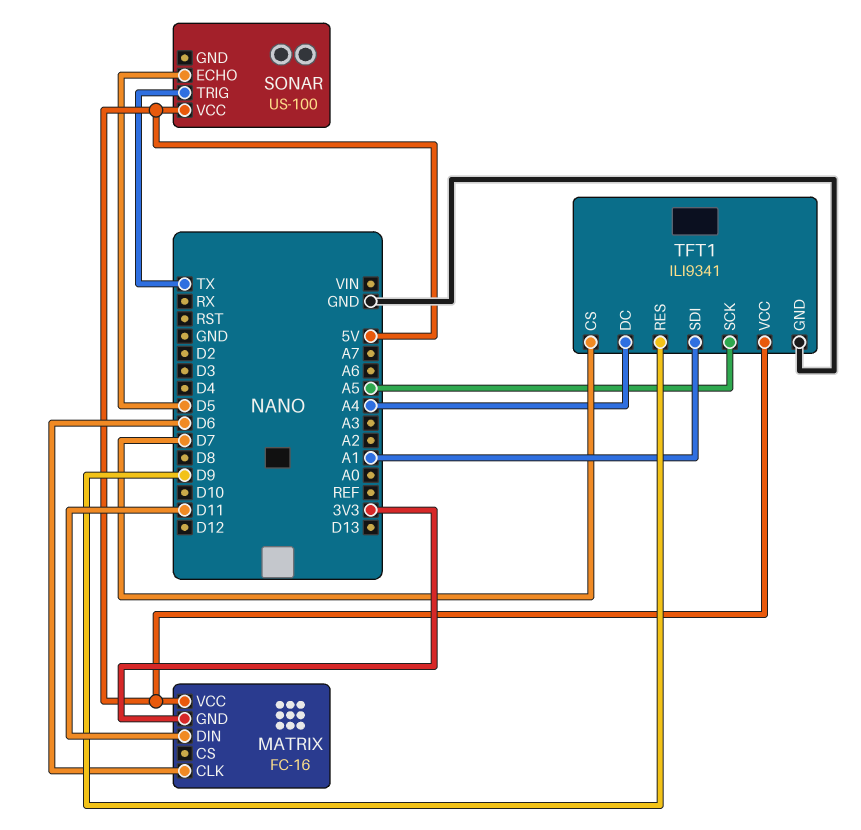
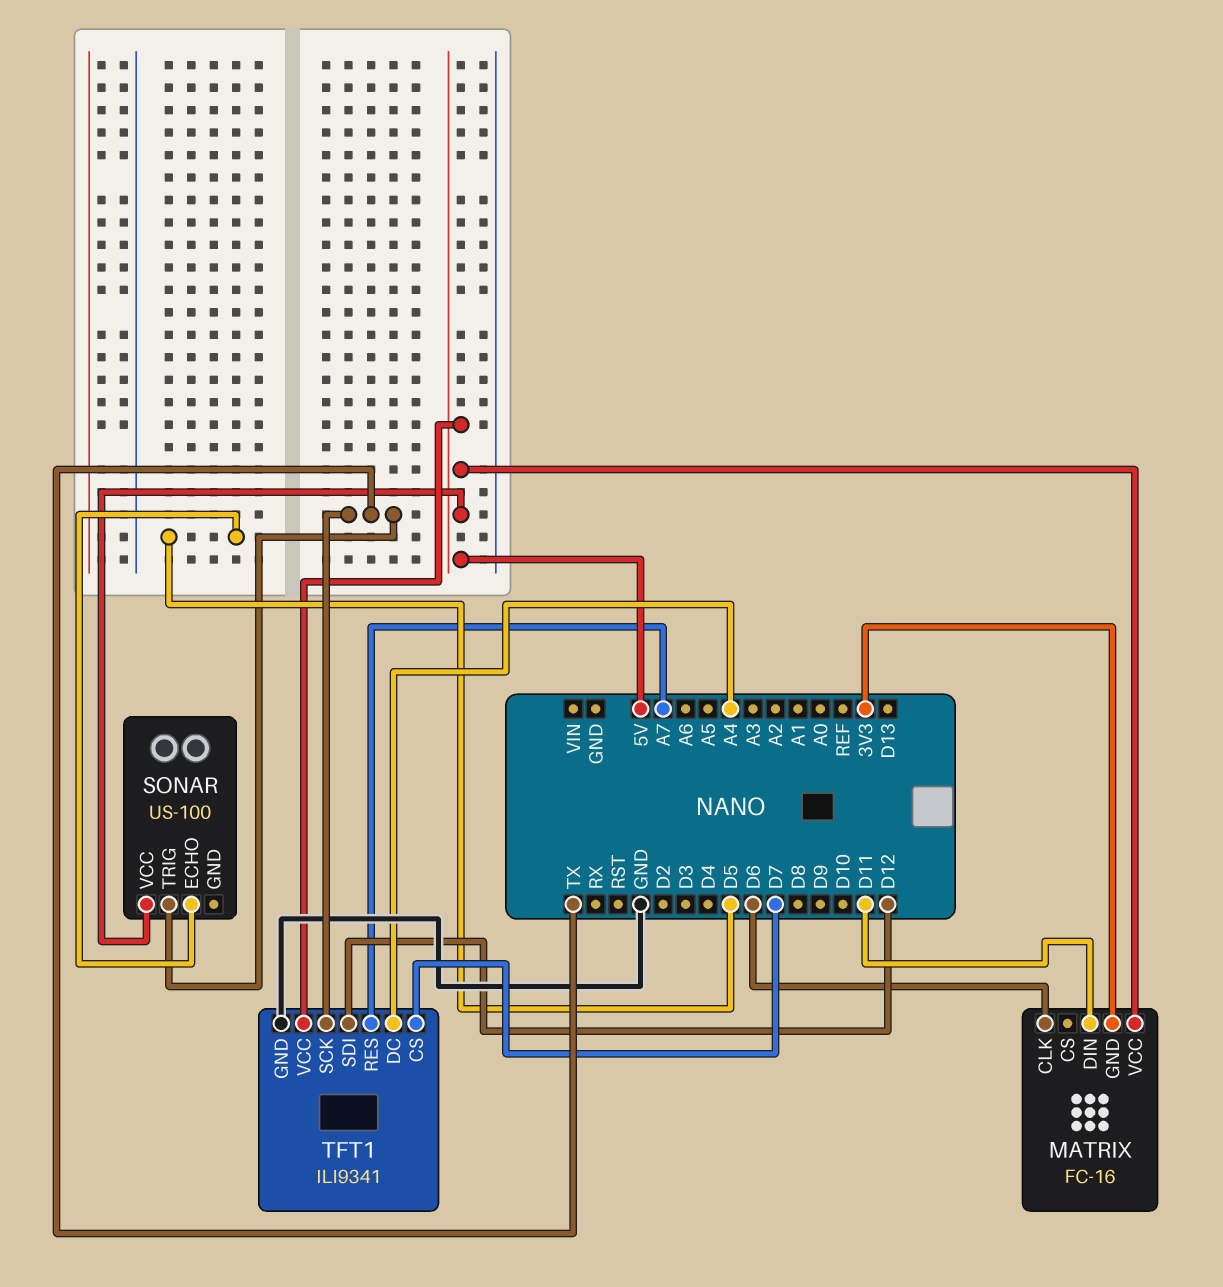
TFT1 pin RES: D9 -> A7
TFT1 pin SCK: A5 -> TX
TFT1 pin SDI: A1 -> D12

